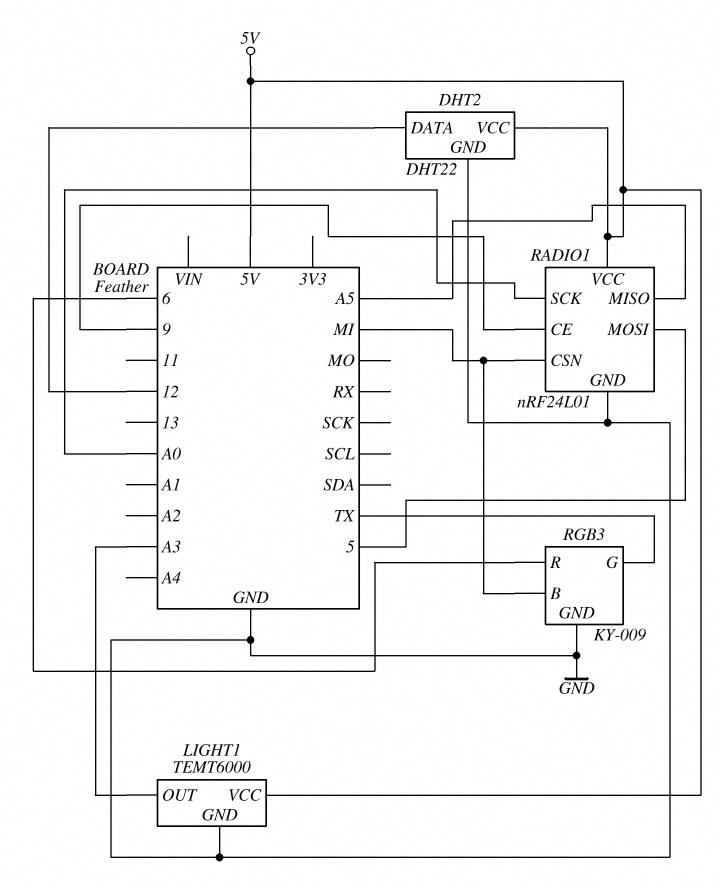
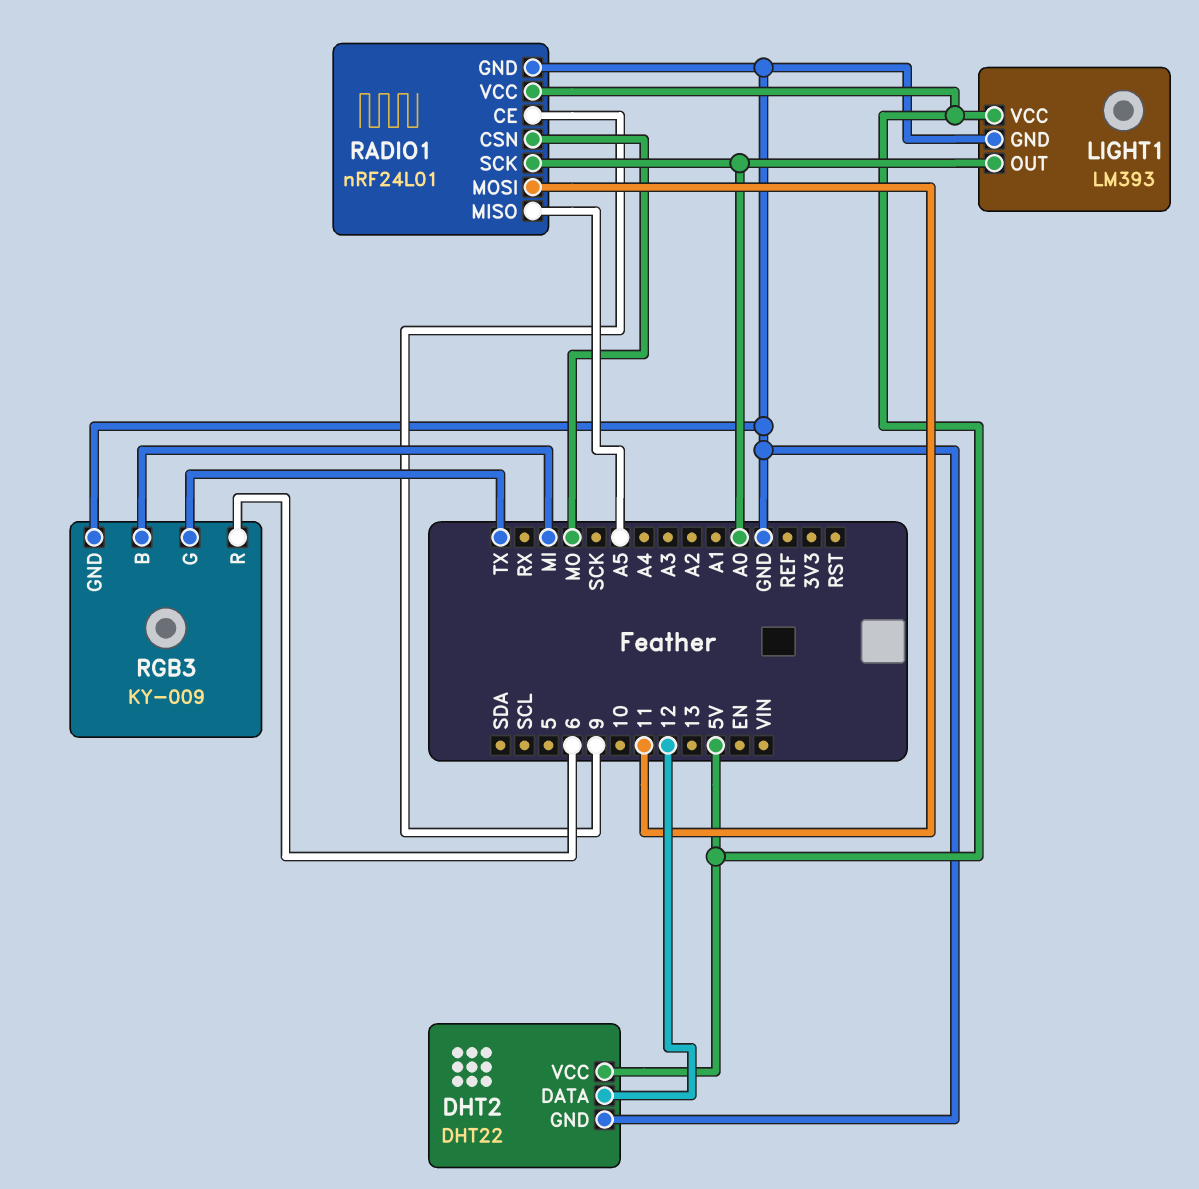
LIGHT1: TEMT6000 -> LM393
LIGHT1 pin OUT: A3 -> A0
RADIO1 pin CSN: MI -> MO
RADIO1 pin MOSI: 5 -> 11

